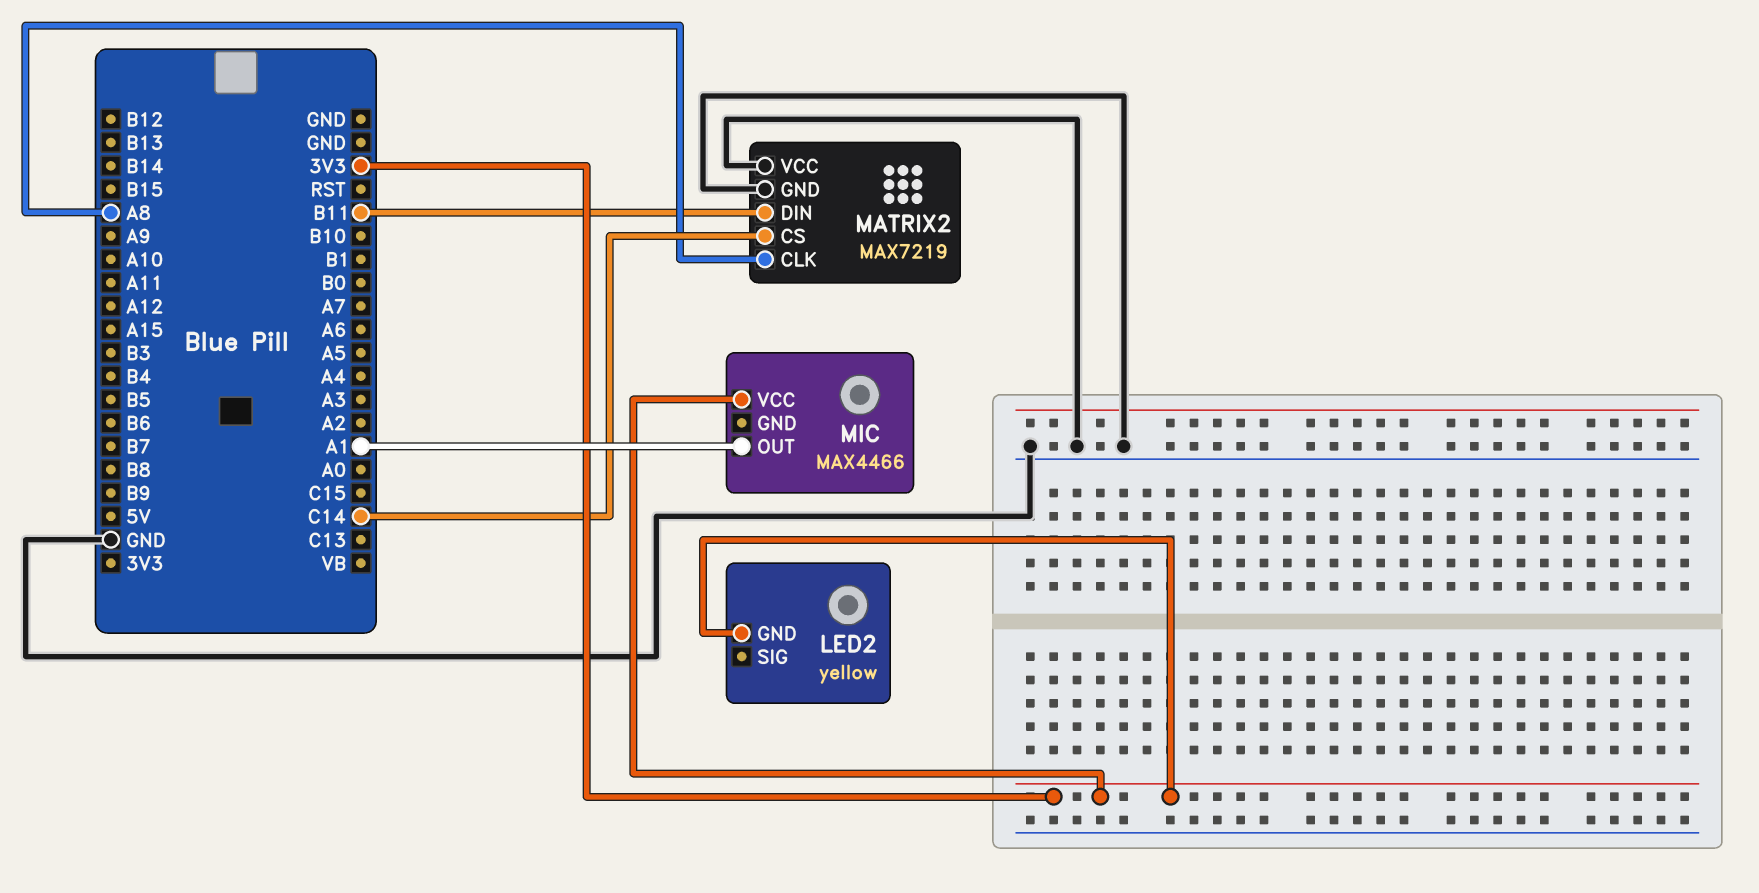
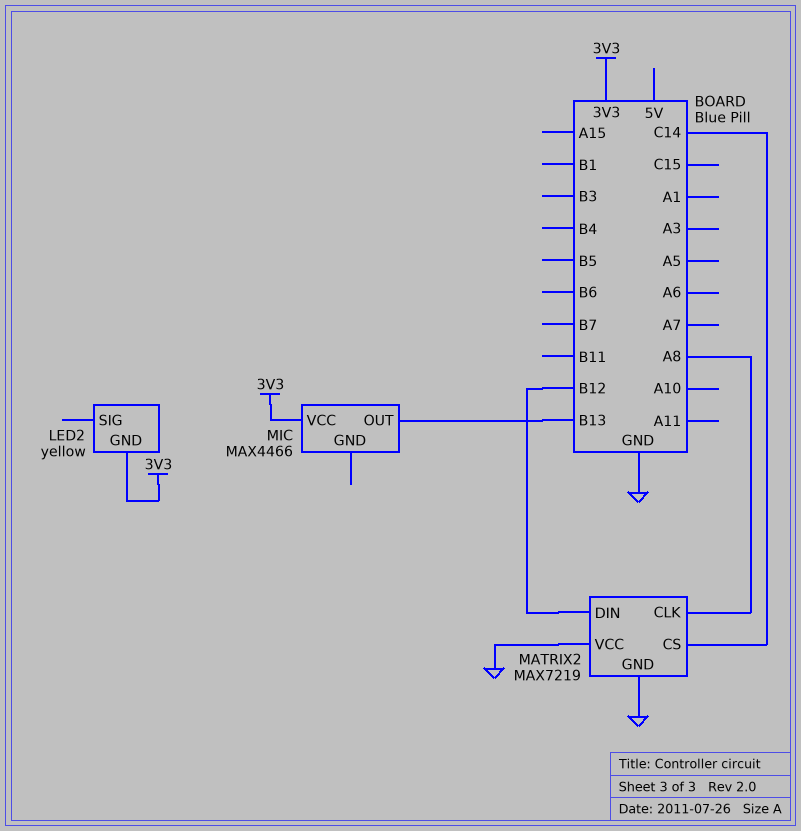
MATRIX2 pin DIN: B11 -> B12
MIC pin OUT: A1 -> B13

